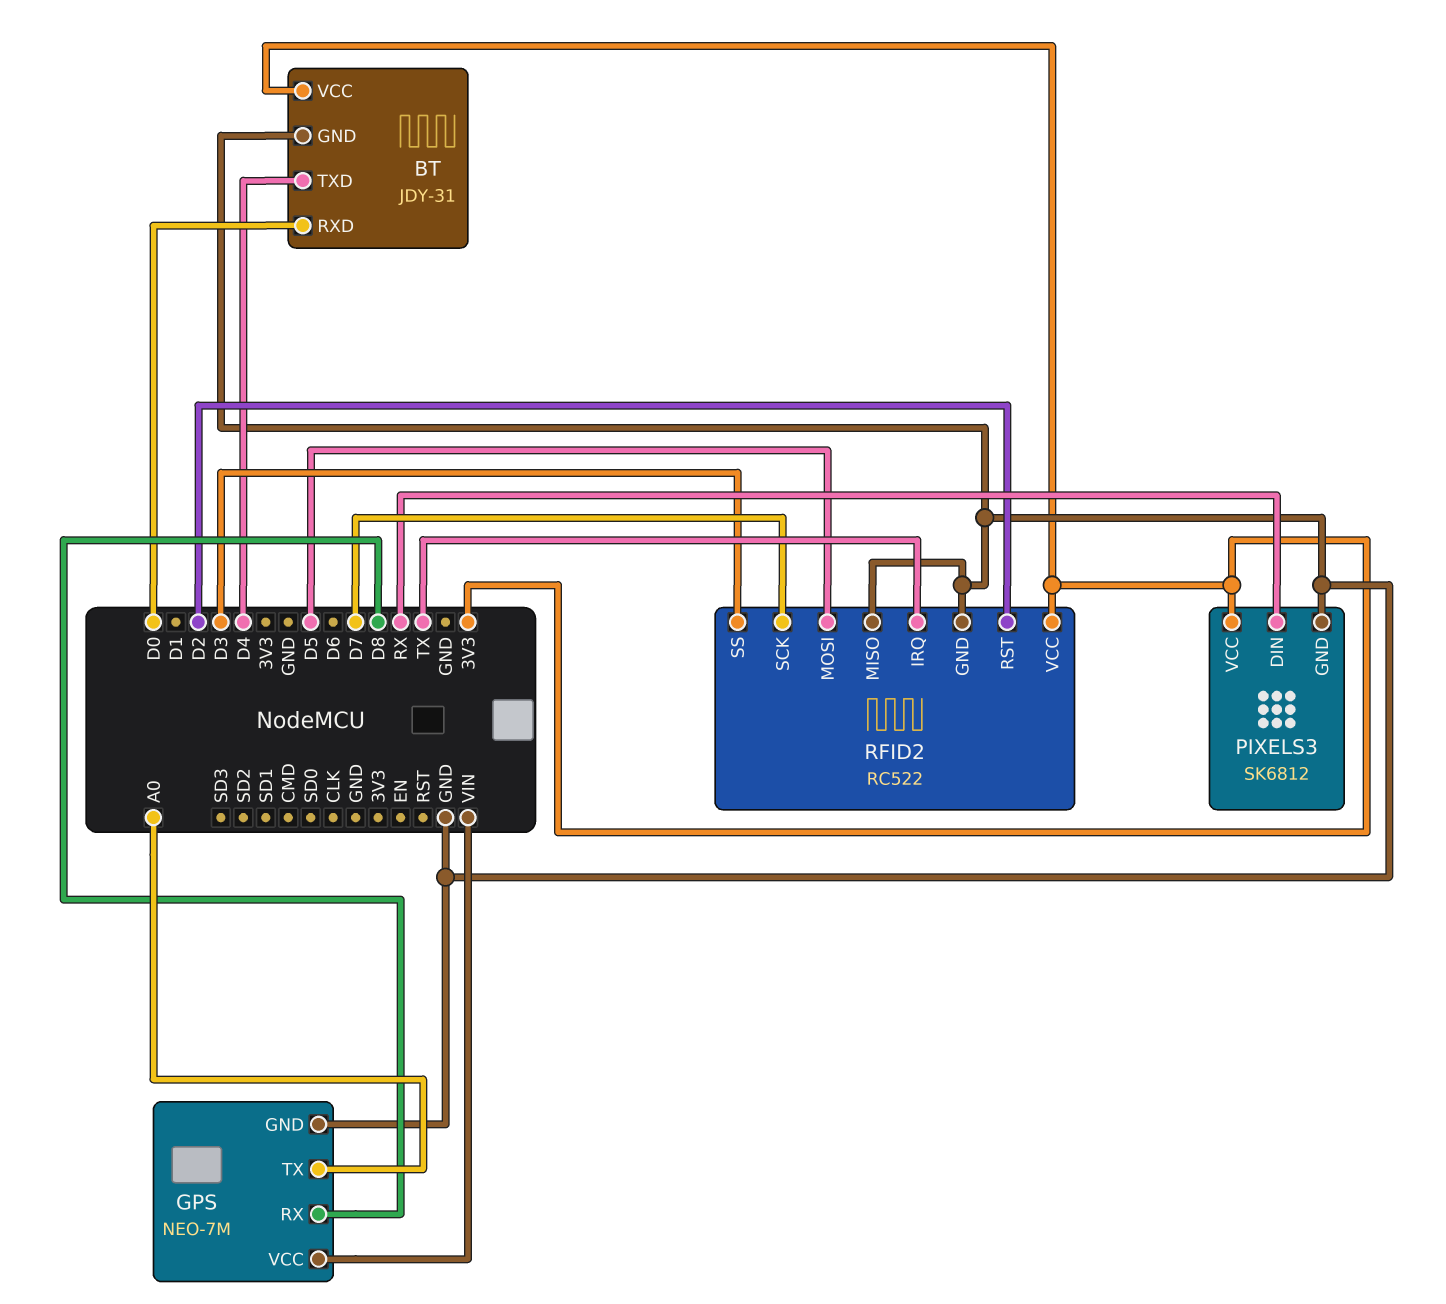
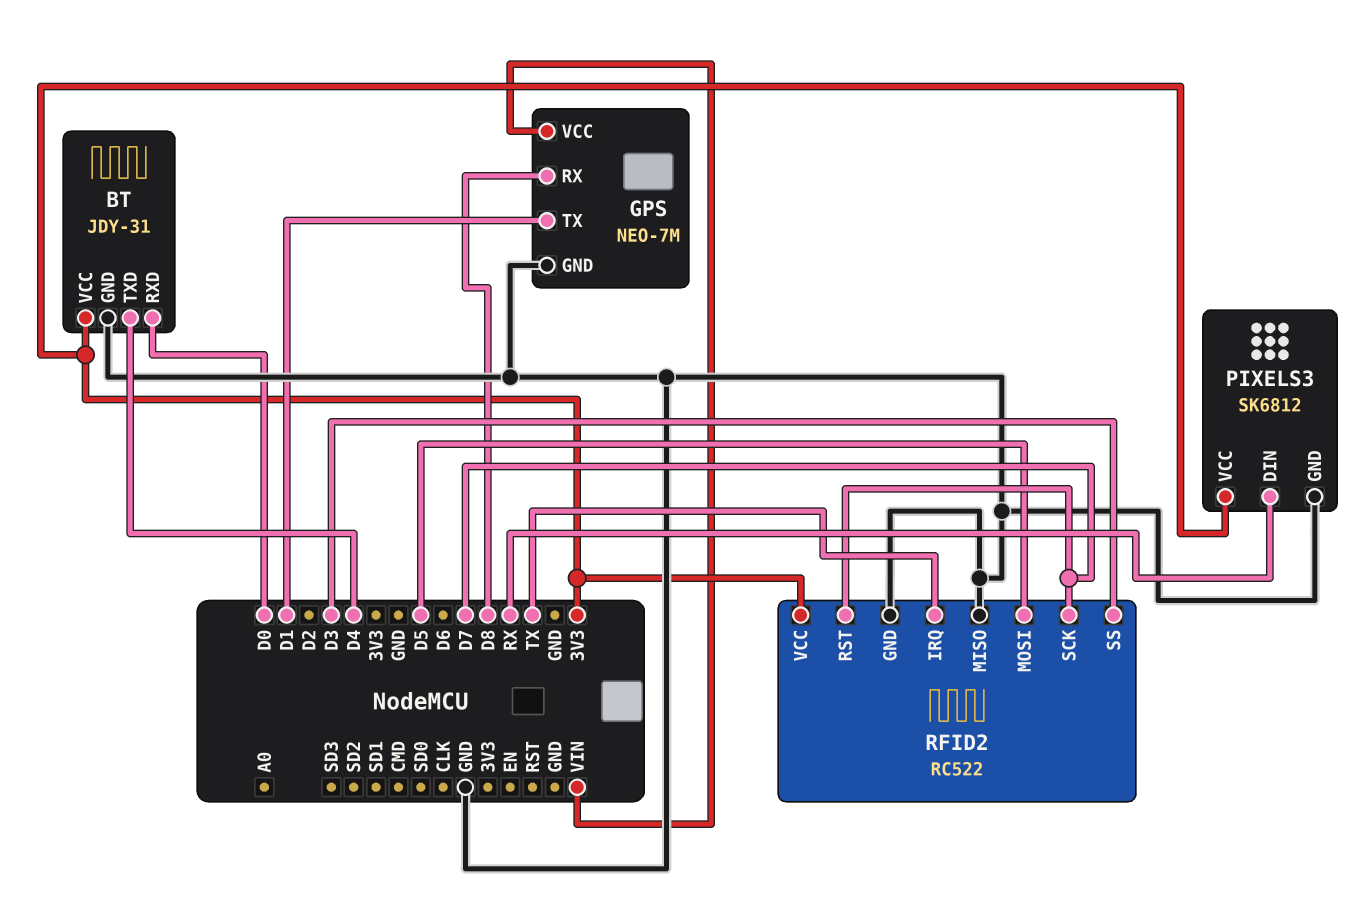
GPS pin TX: A0 -> D1
RFID2 pin RST: D2 -> D7

